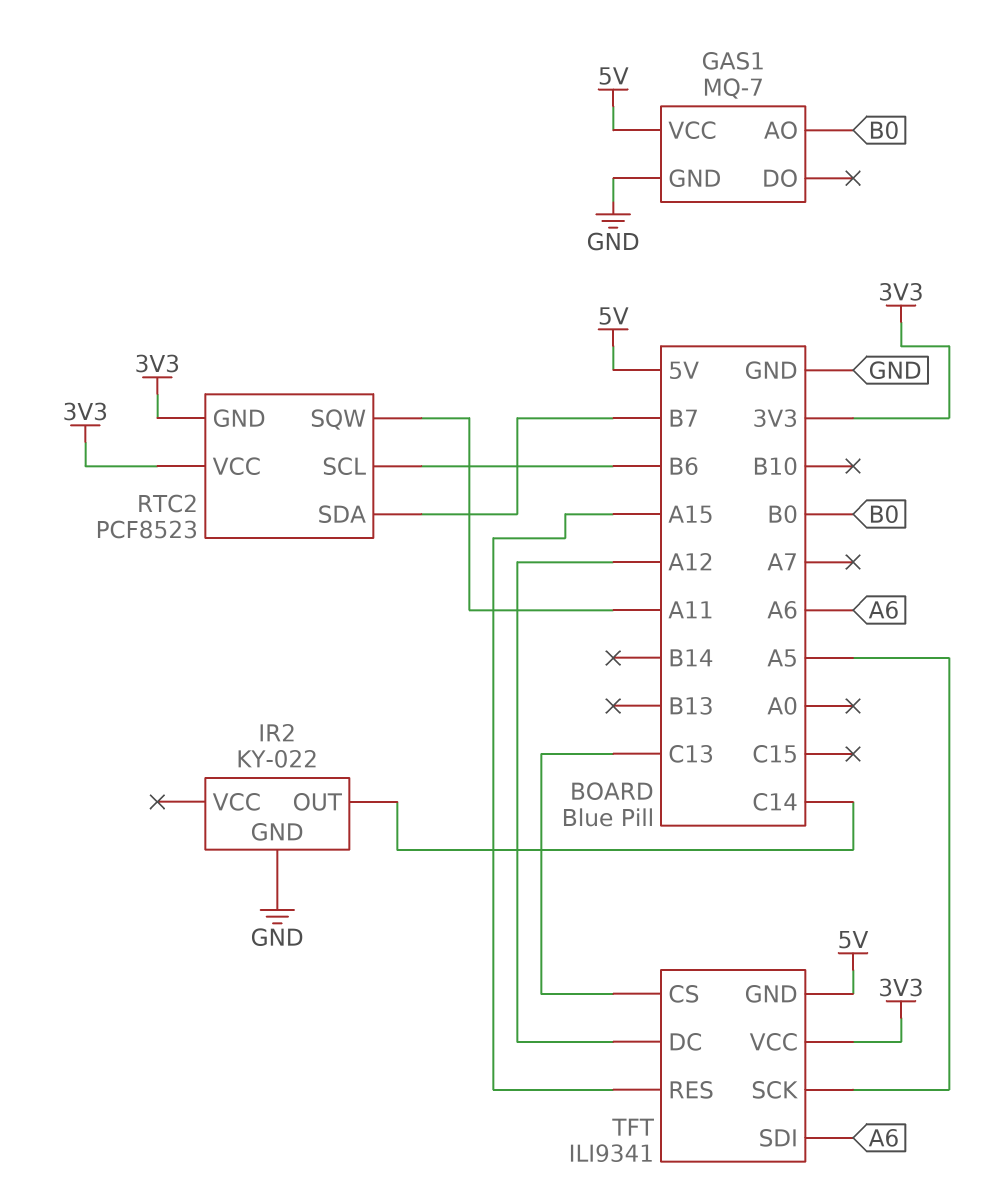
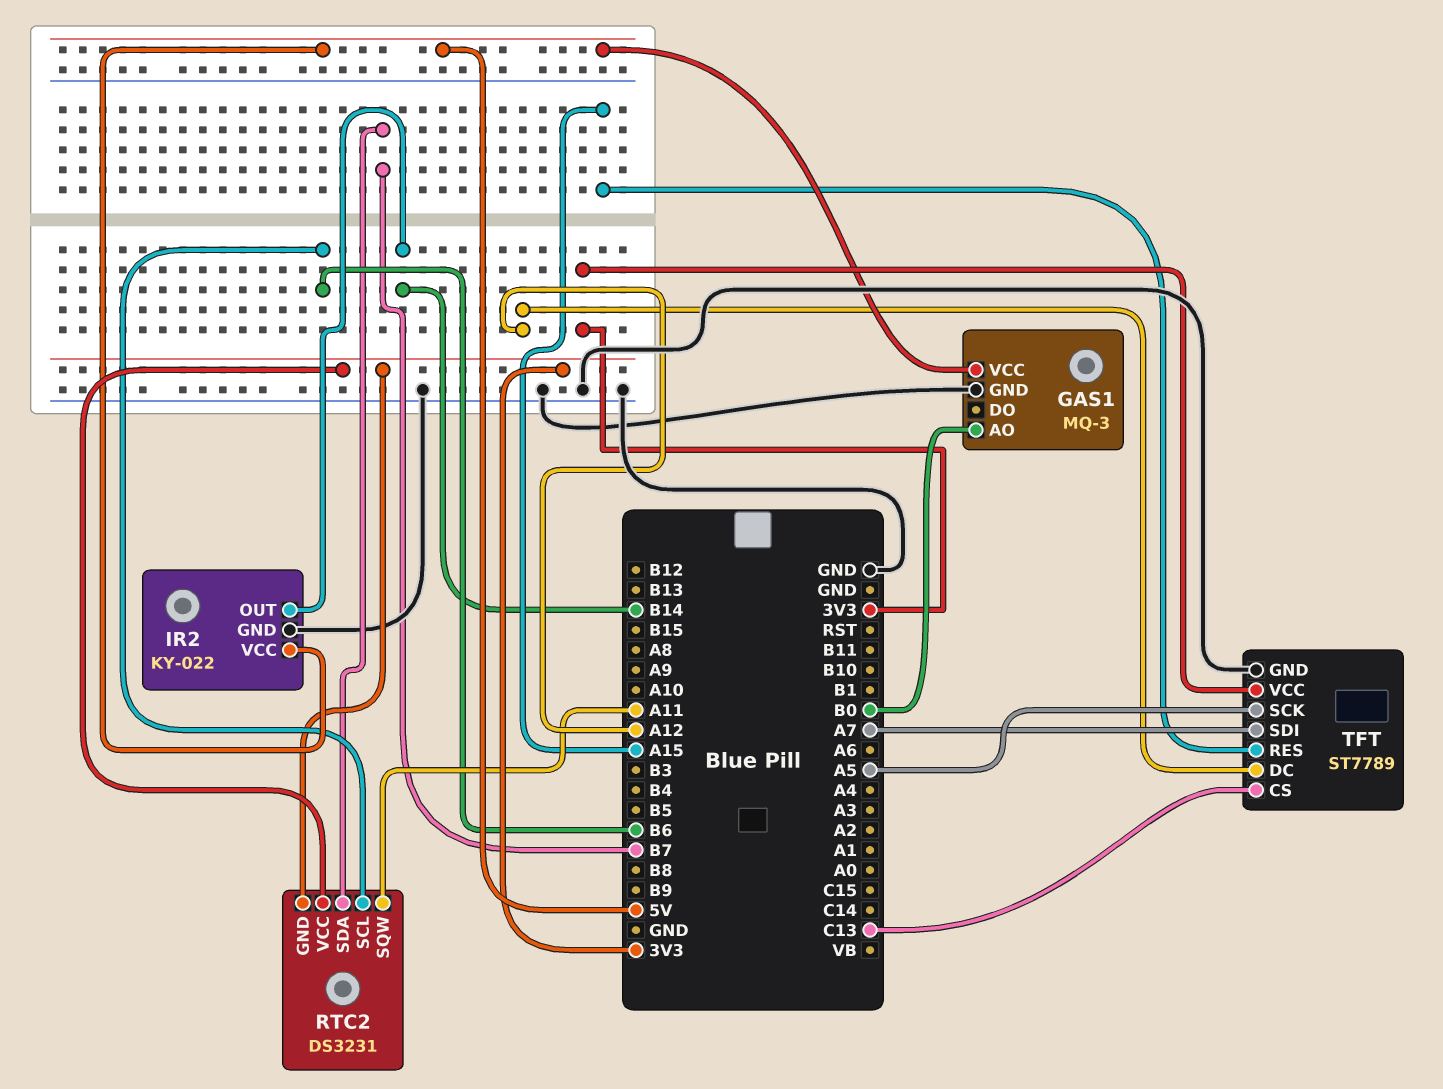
GAS1: MQ-7 -> MQ-3
IR2 pin OUT: C14 -> B14
IR2 pin VCC: none -> 5V
RTC2: PCF8523 -> DS3231
TFT: ILI9341 -> ST7789
TFT pin GND: 5V -> GND
TFT pin SDI: A6 -> A7

